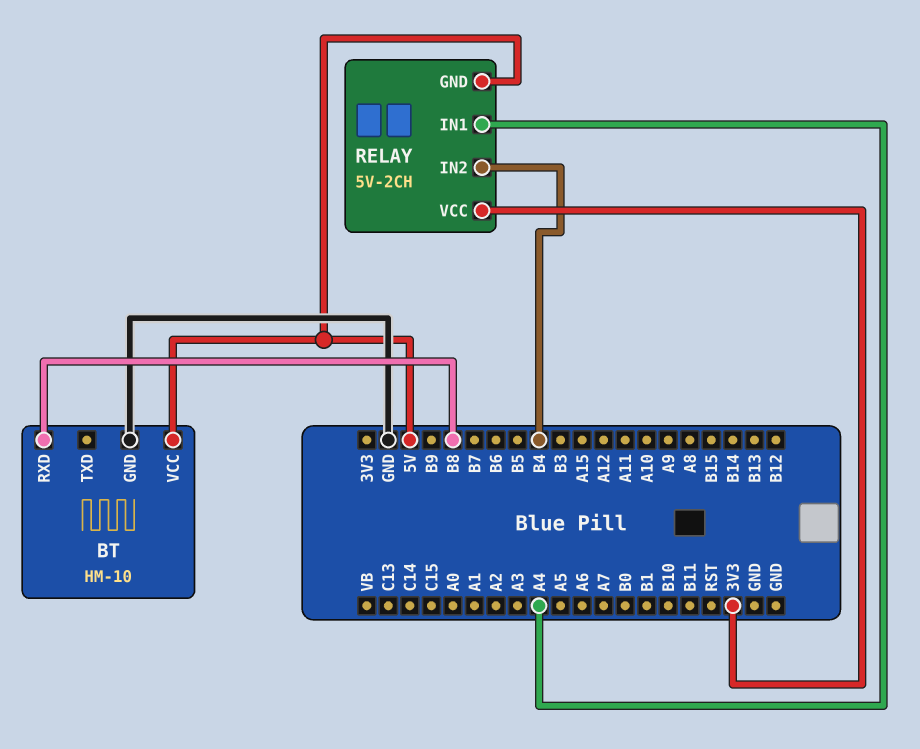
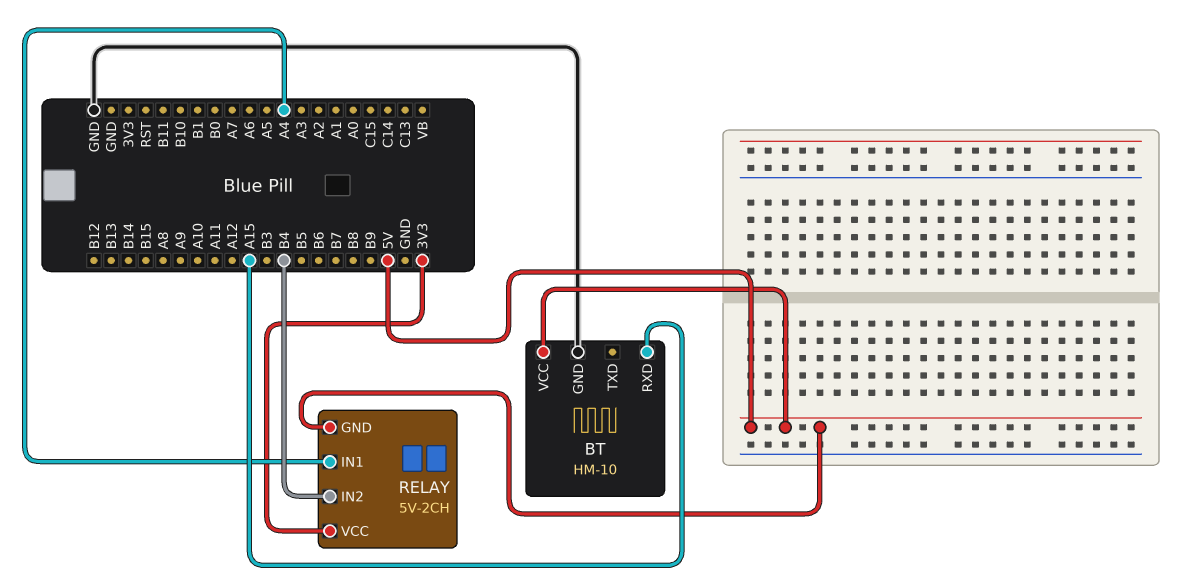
BT pin RXD: B8 -> A15

